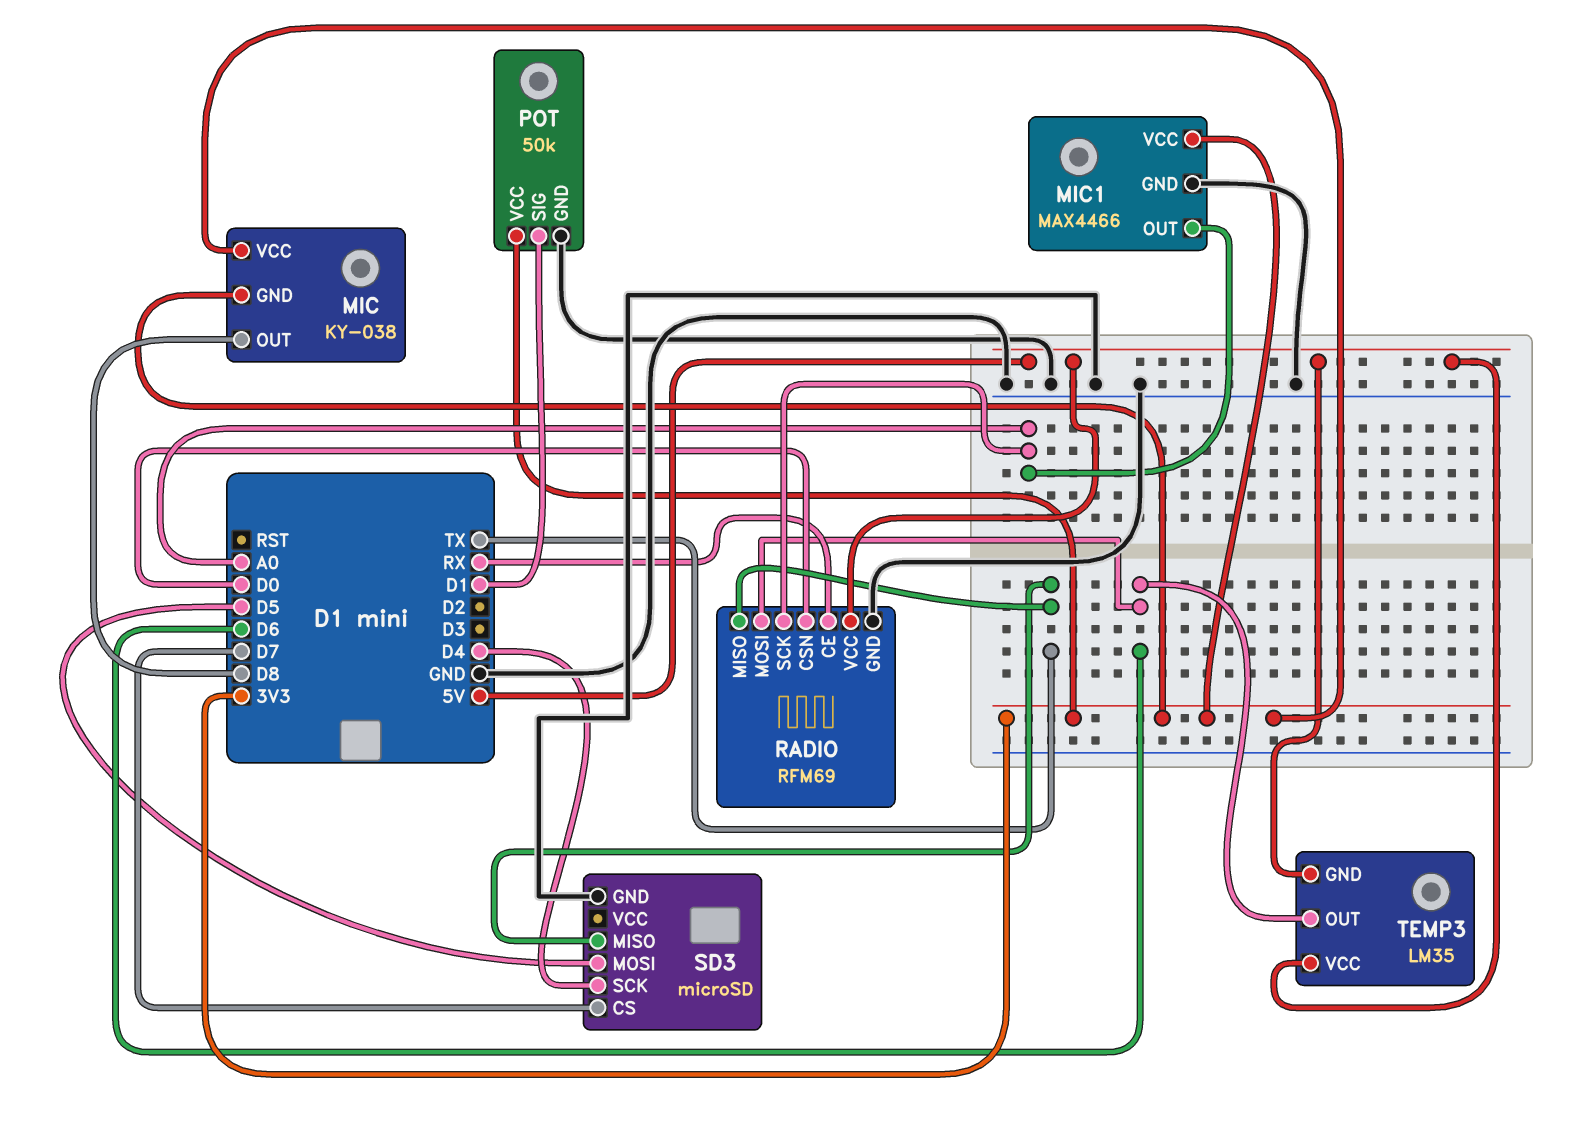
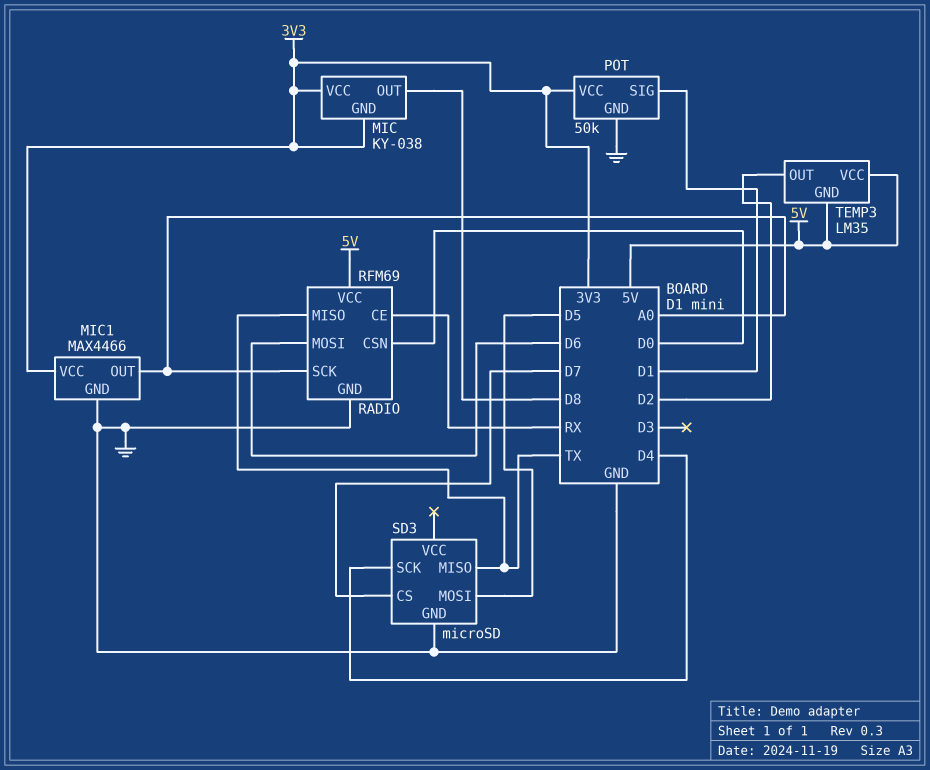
TEMP3 pin OUT: D6 -> D2

